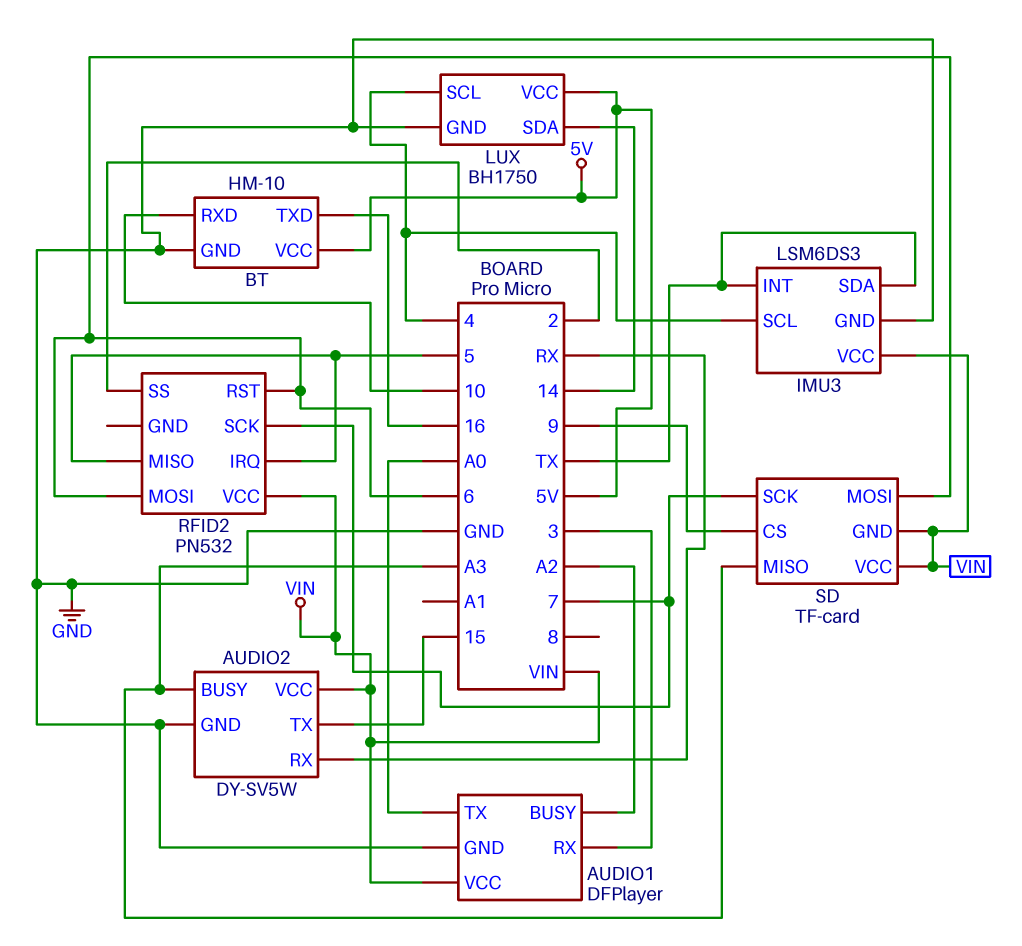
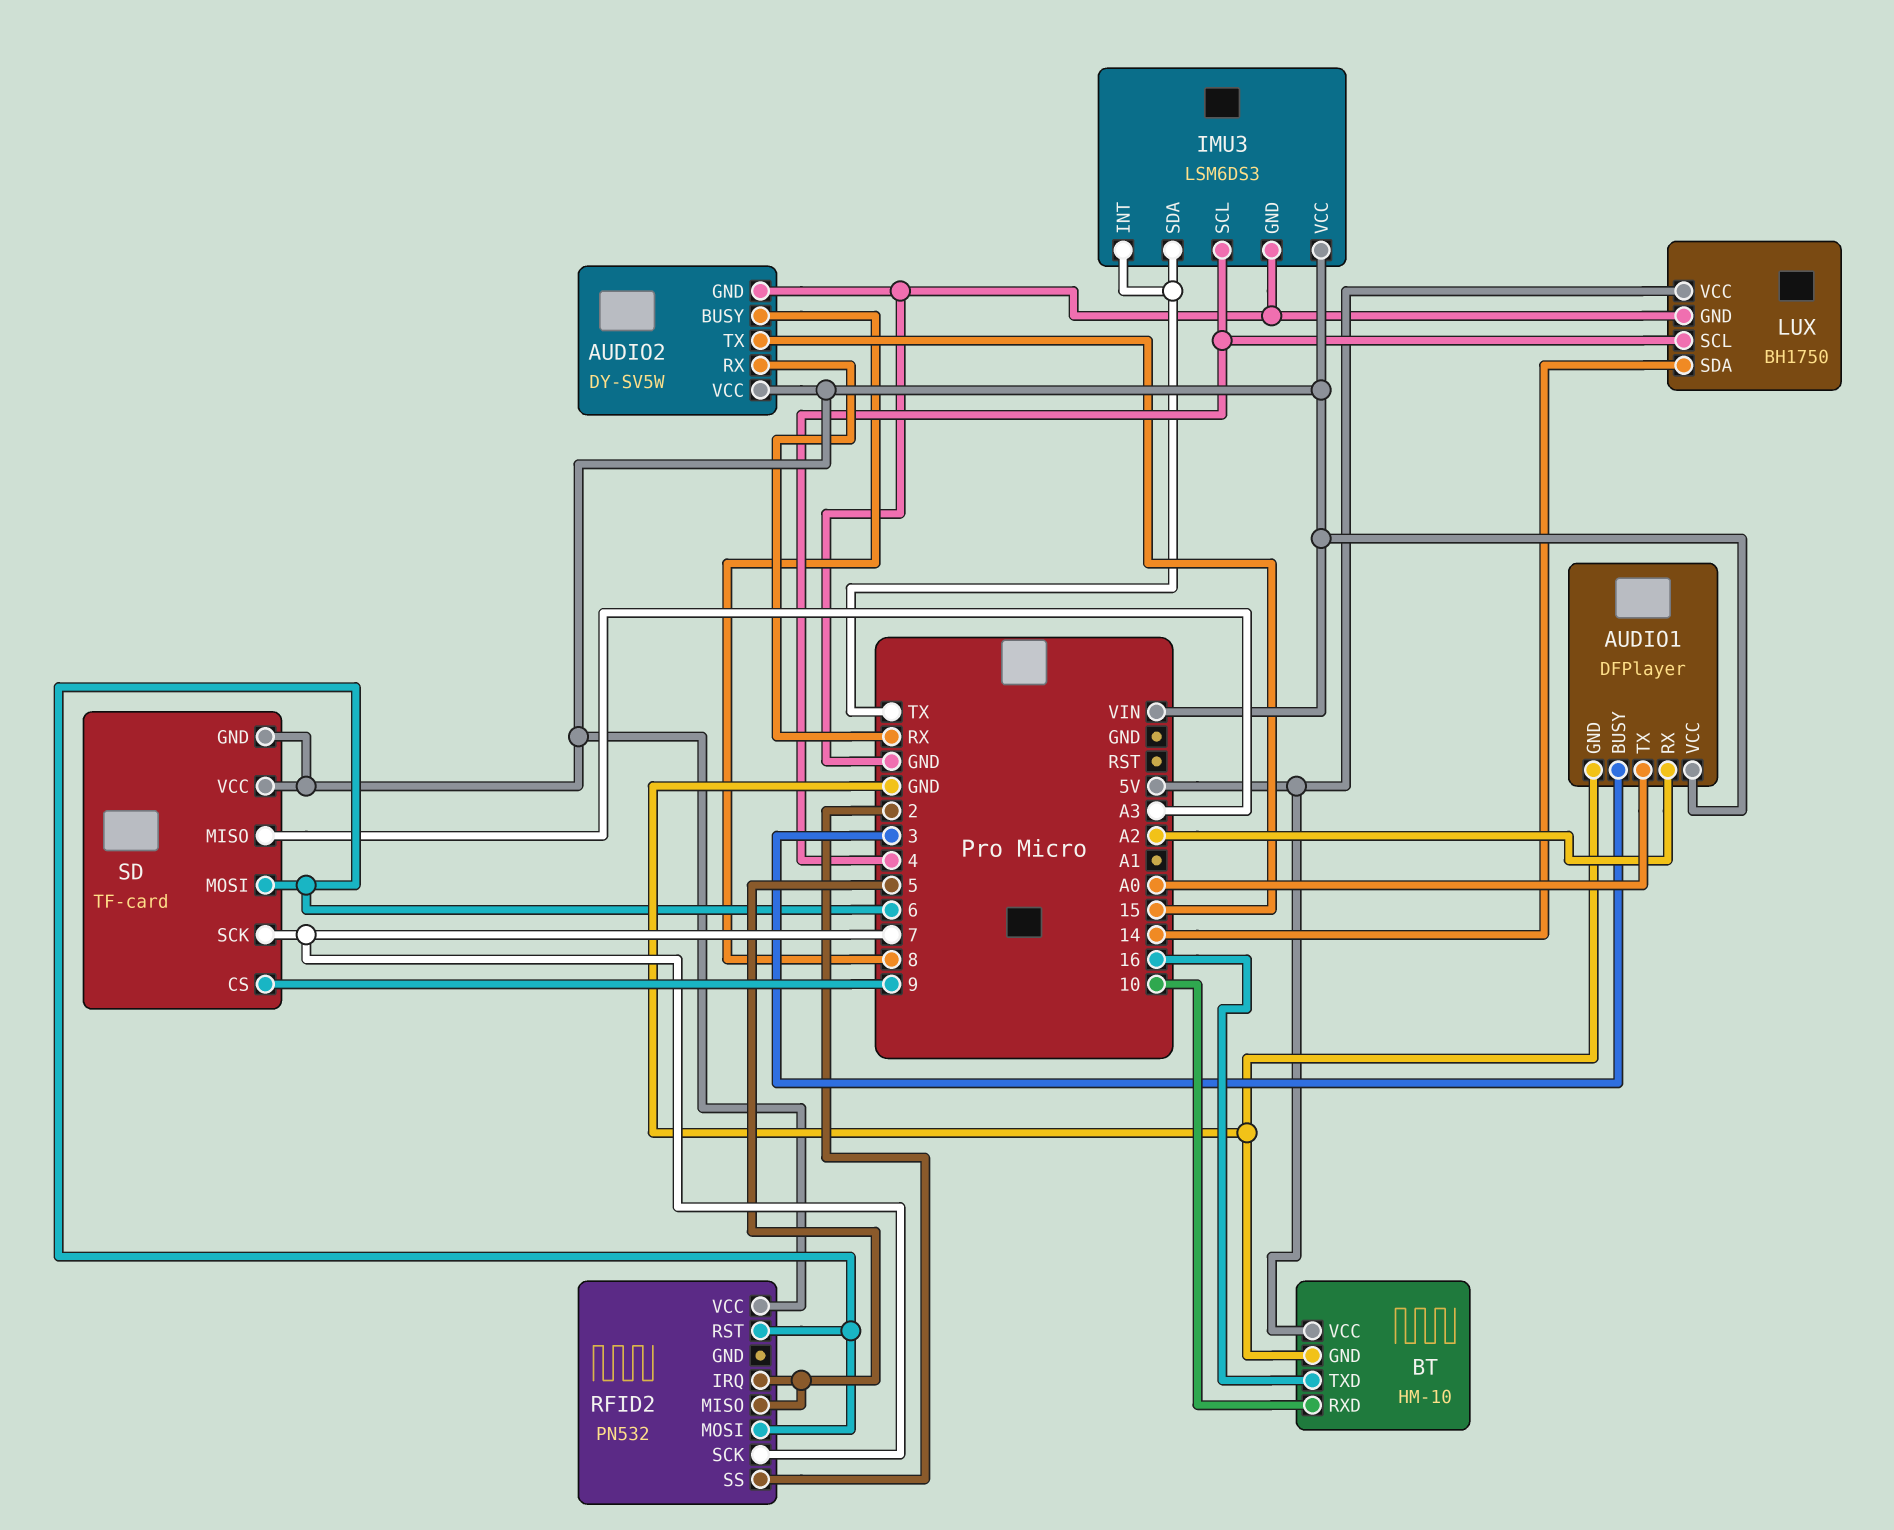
AUDIO1 pin BUSY: A2 -> 3
AUDIO1 pin RX: 3 -> A2
AUDIO2 pin BUSY: A3 -> 8

